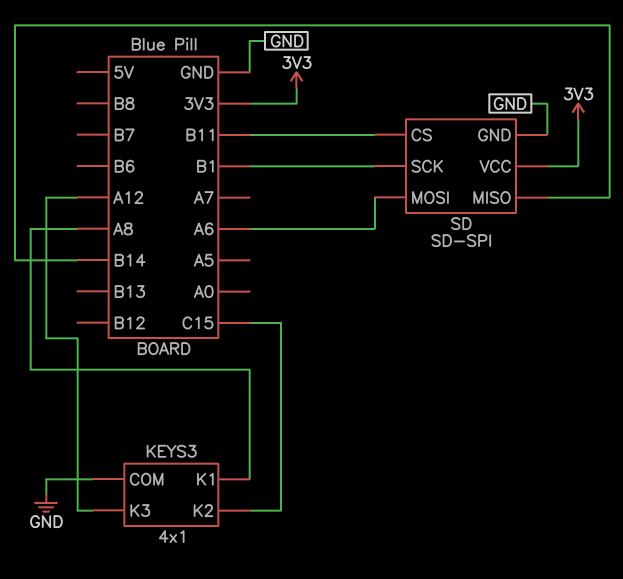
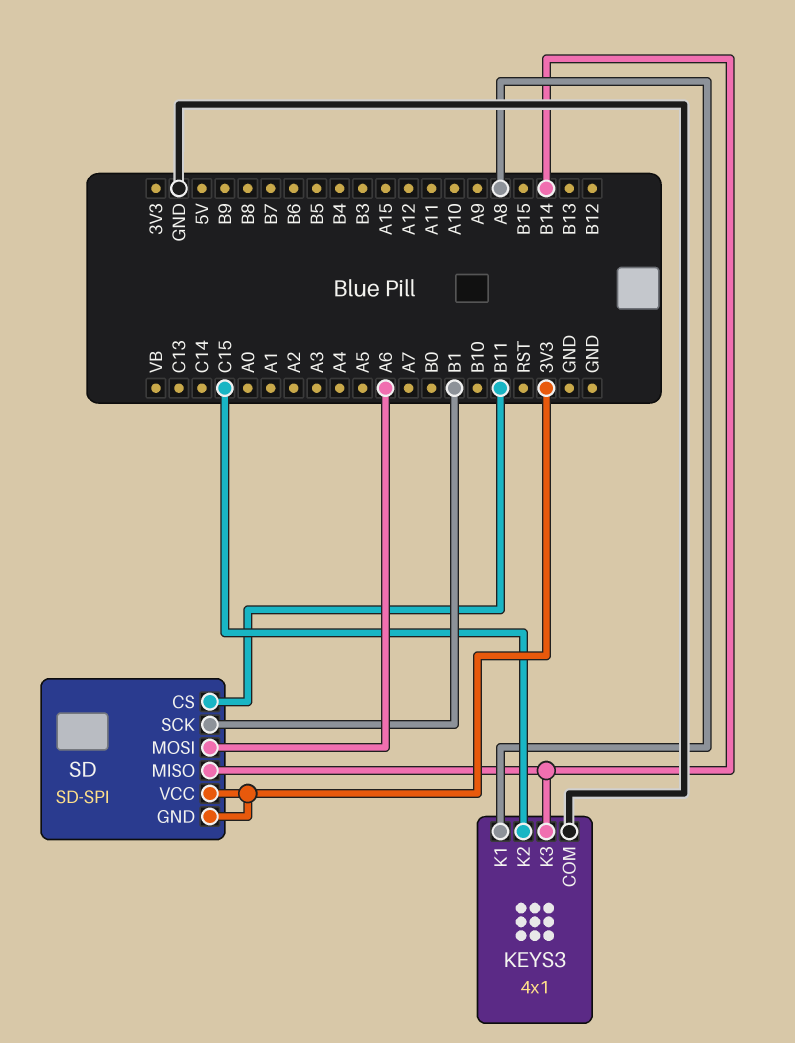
KEYS3 pin K3: A12 -> B14
SD pin GND: GND -> 3V3

